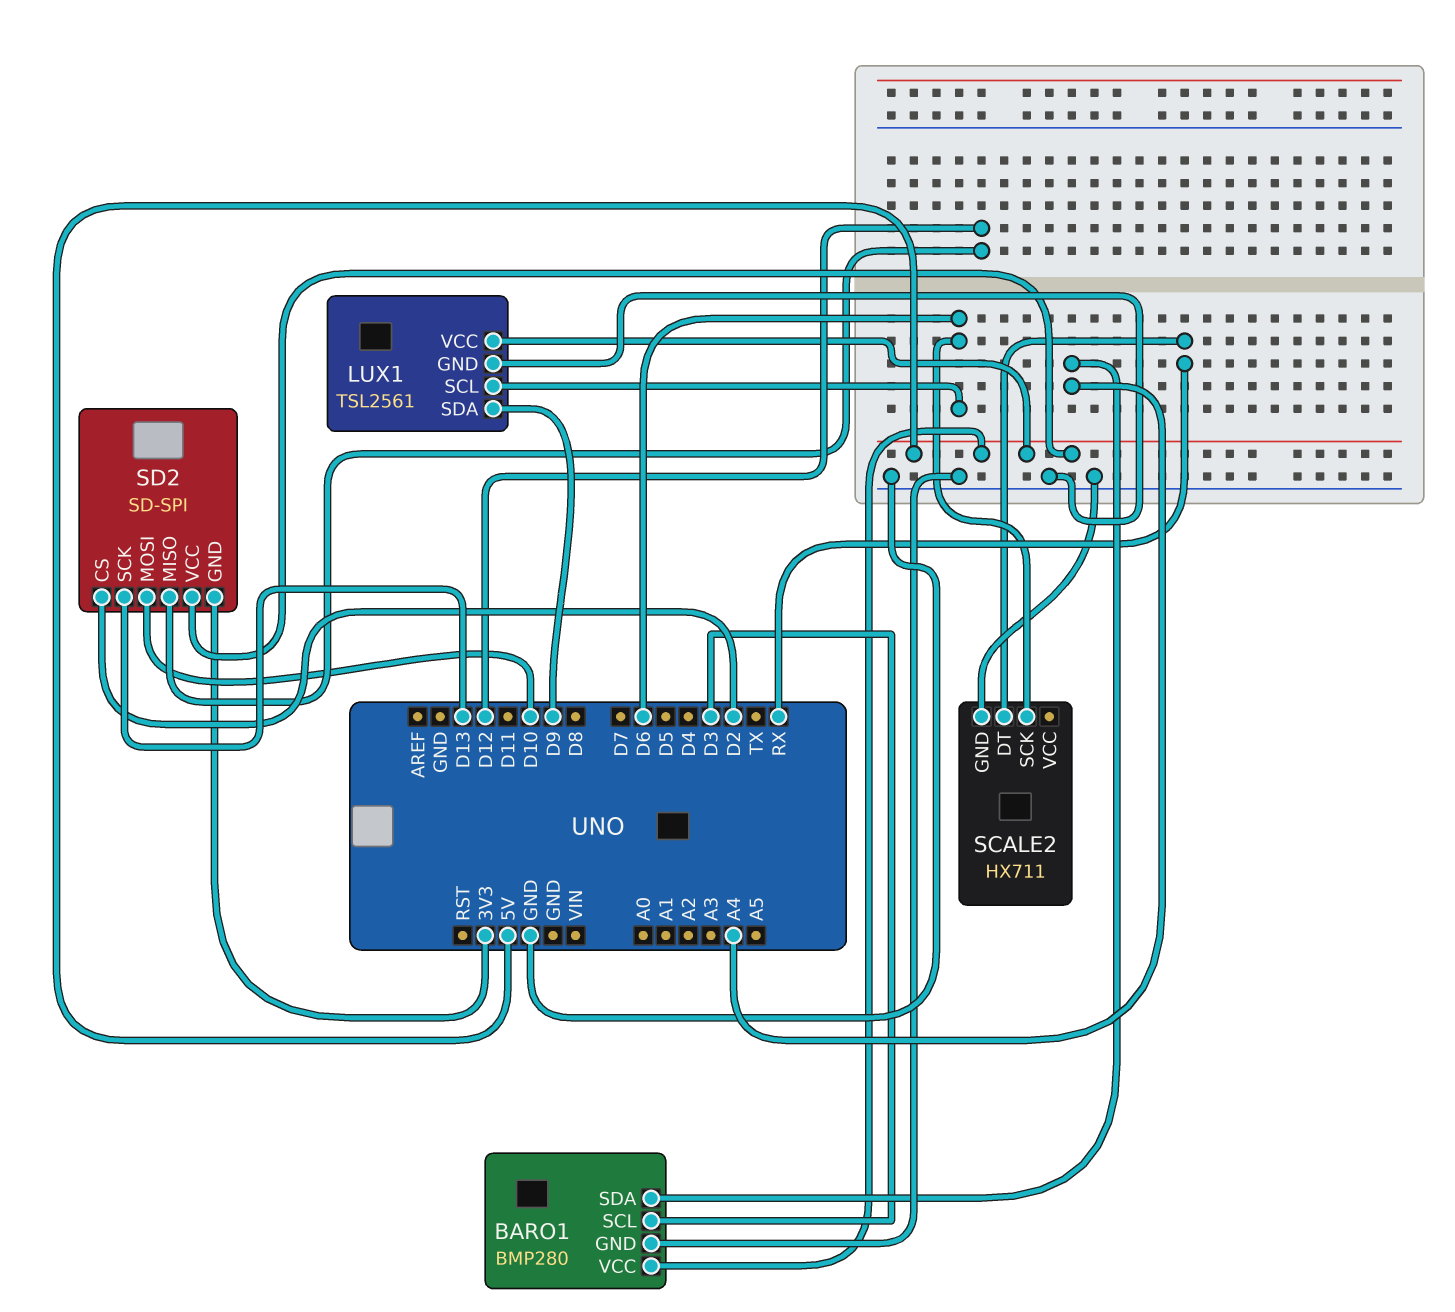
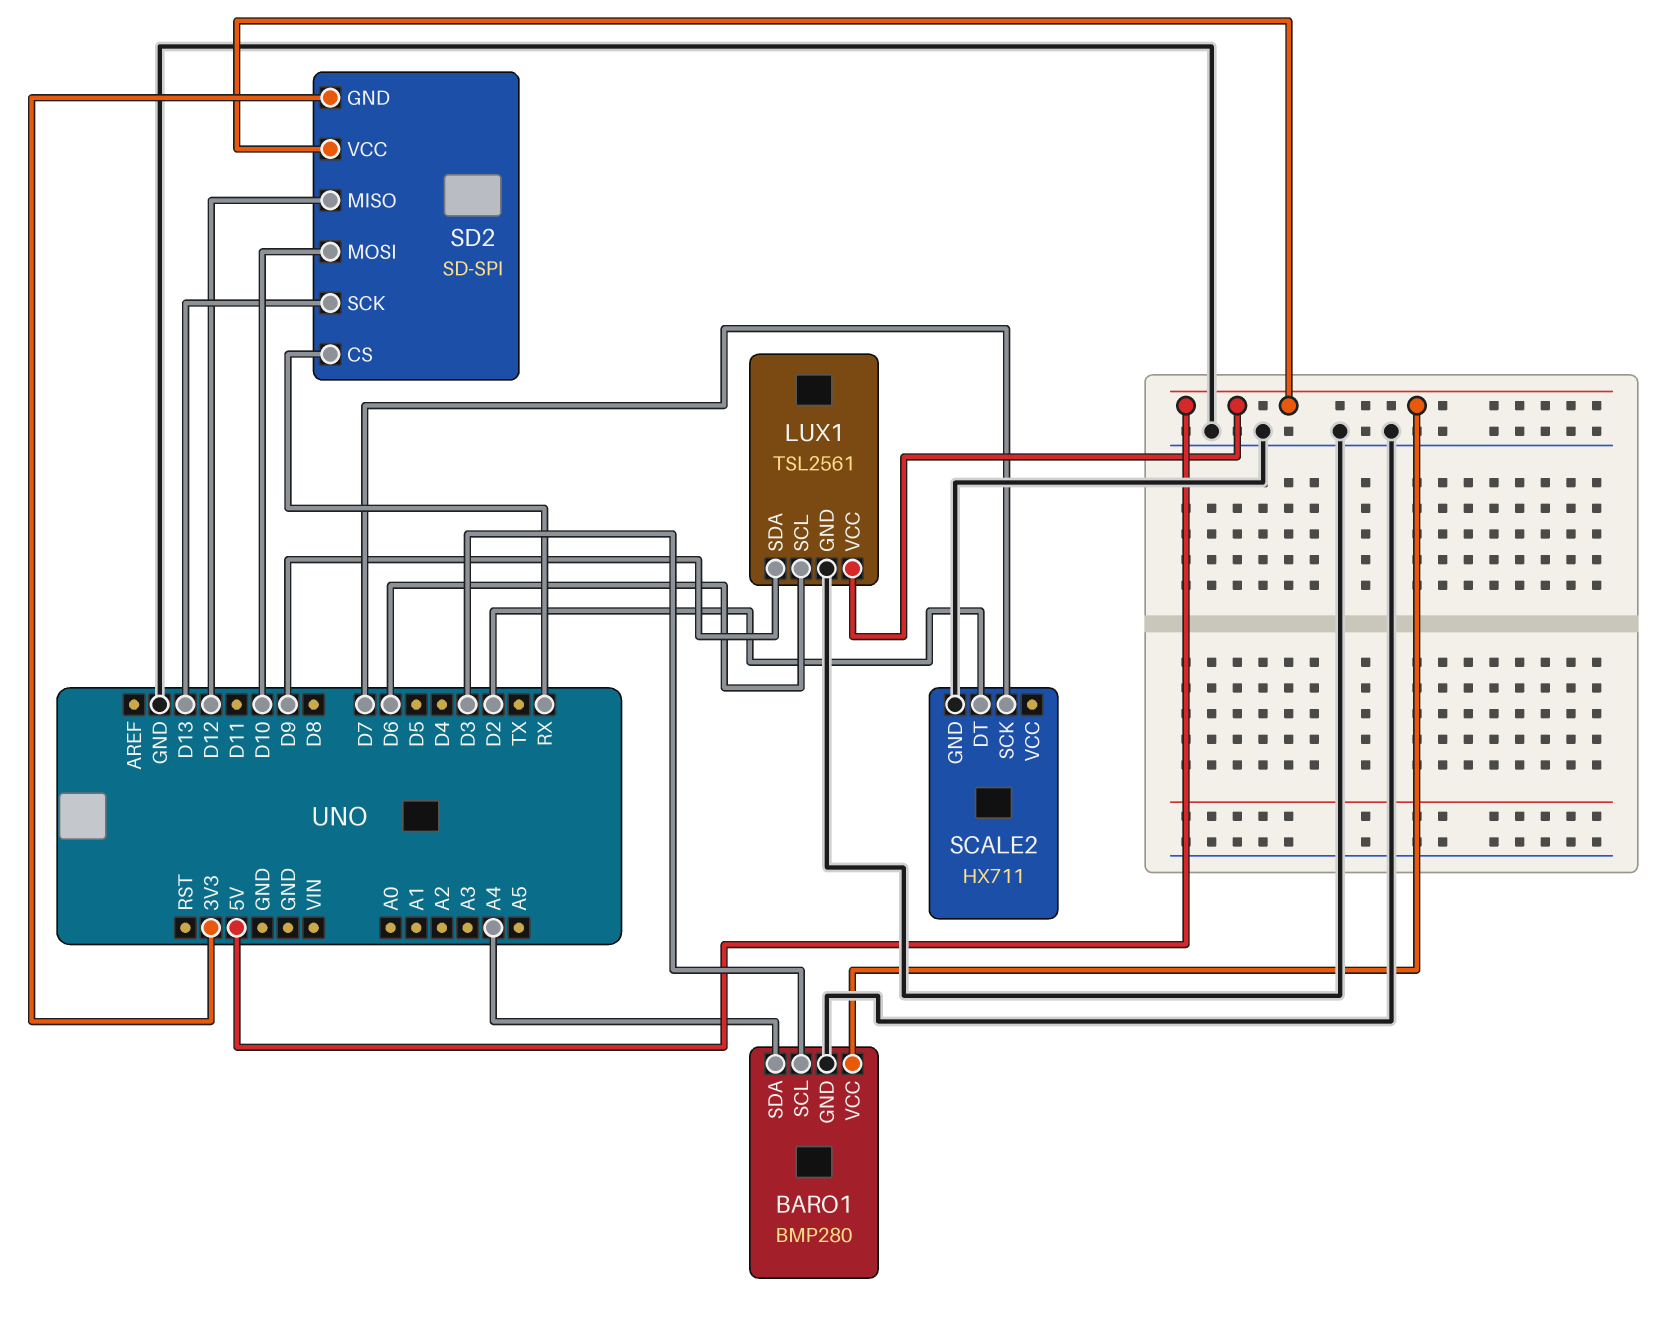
SCALE2 pin DT: RX -> D2
SCALE2 pin SCK: D6 -> D7
SD2 pin CS: D2 -> RX

